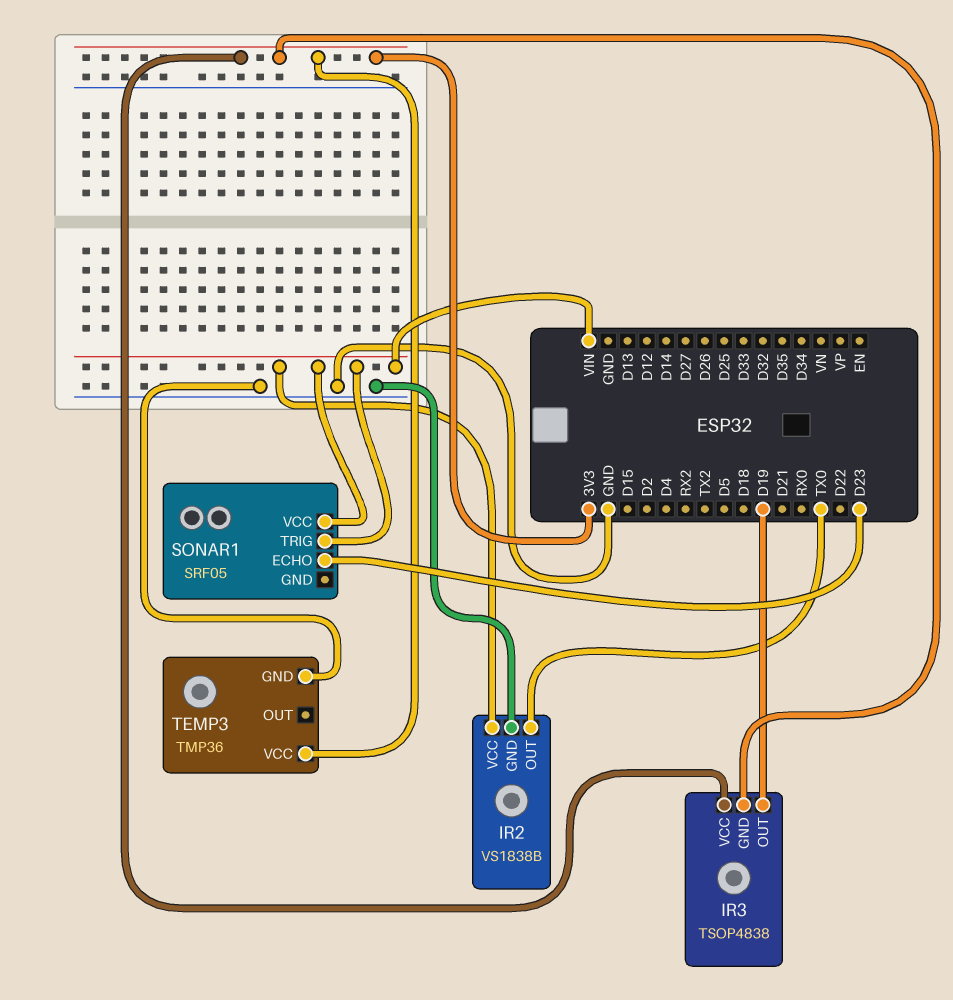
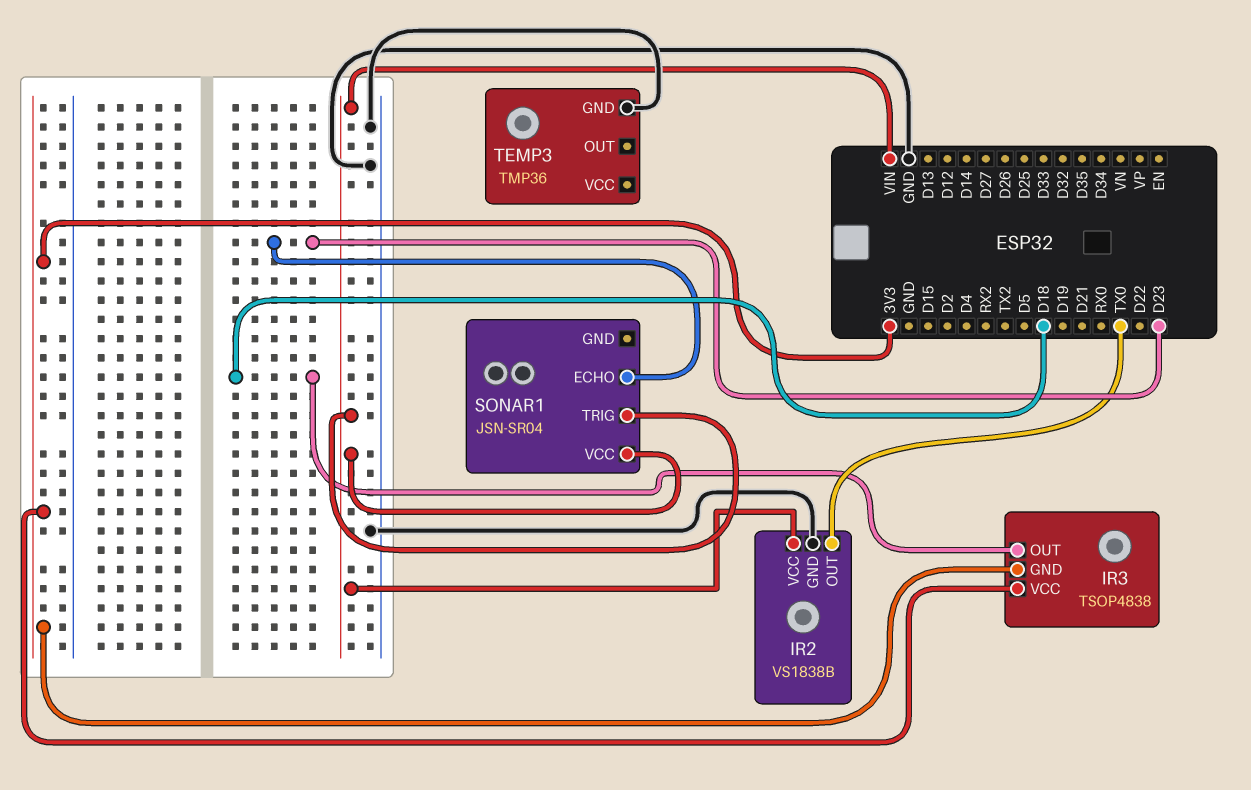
IR3 pin OUT: D19 -> D18
SONAR1: SRF05 -> JSN-SR04
TEMP3 pin VCC: 3V3 -> none

